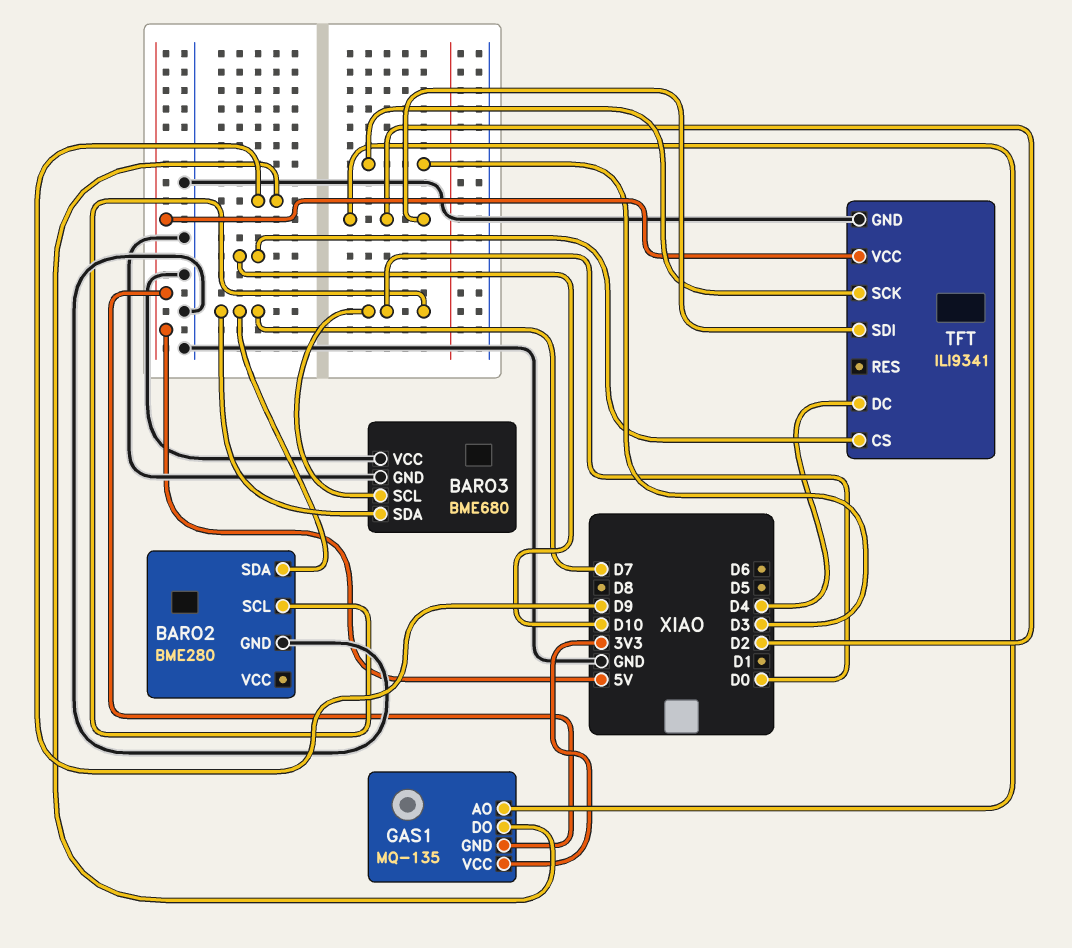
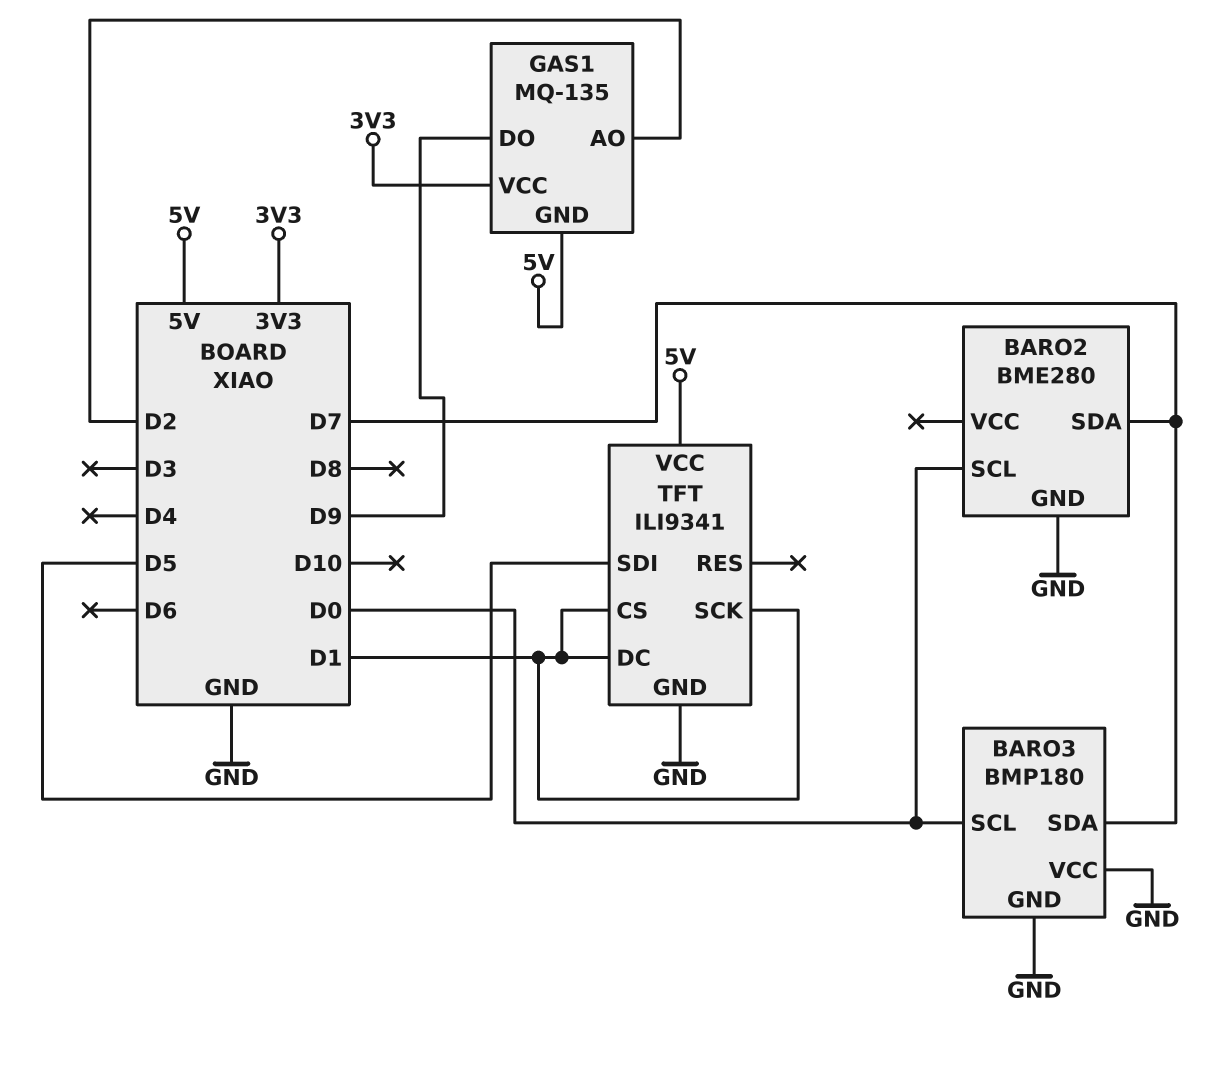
BARO3: BME680 -> BMP180
TFT pin CS: D10 -> D1
TFT pin DC: D4 -> D1
TFT pin SCK: D3 -> D1
TFT pin SDI: D2 -> D5

